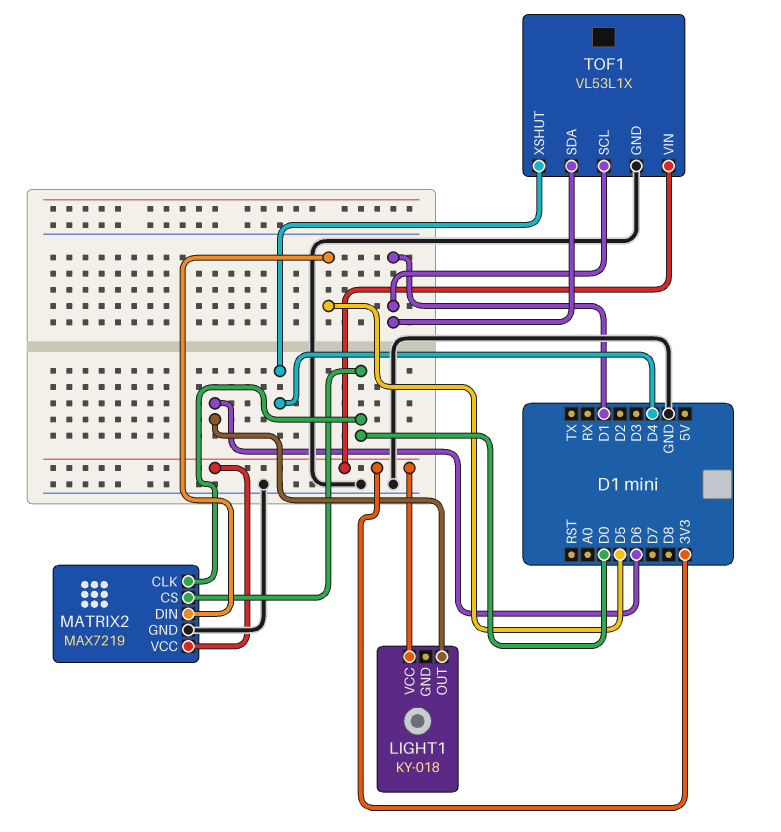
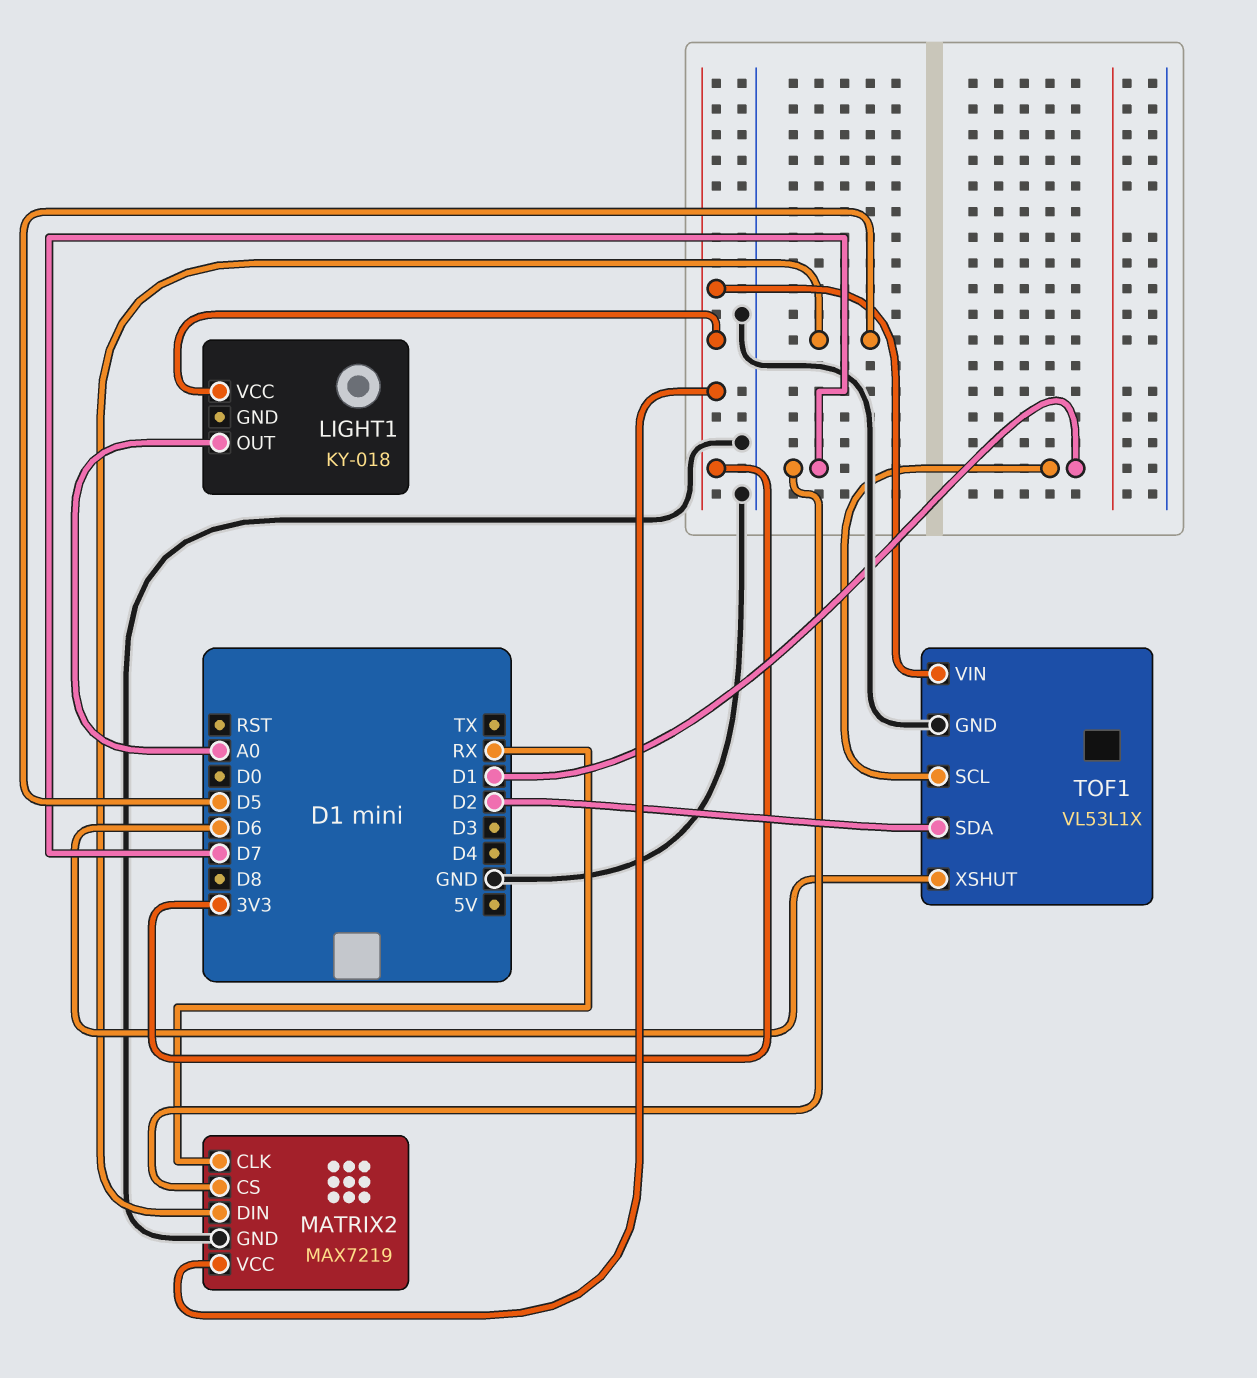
LIGHT1 pin OUT: D6 -> A0
MATRIX2 pin CLK: D0 -> RX
MATRIX2 pin CS: D0 -> D7
TOF1 pin SDA: D1 -> D2
TOF1 pin XSHUT: D4 -> D6

